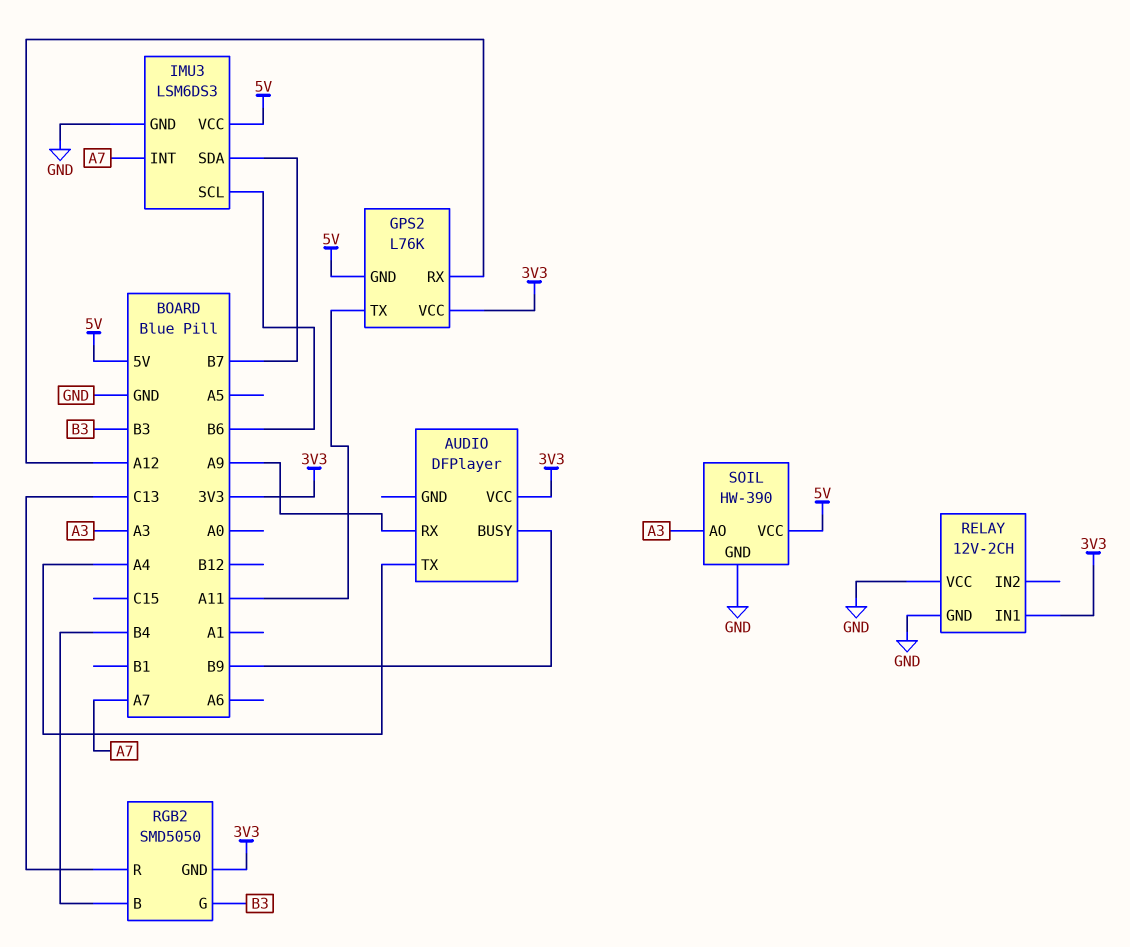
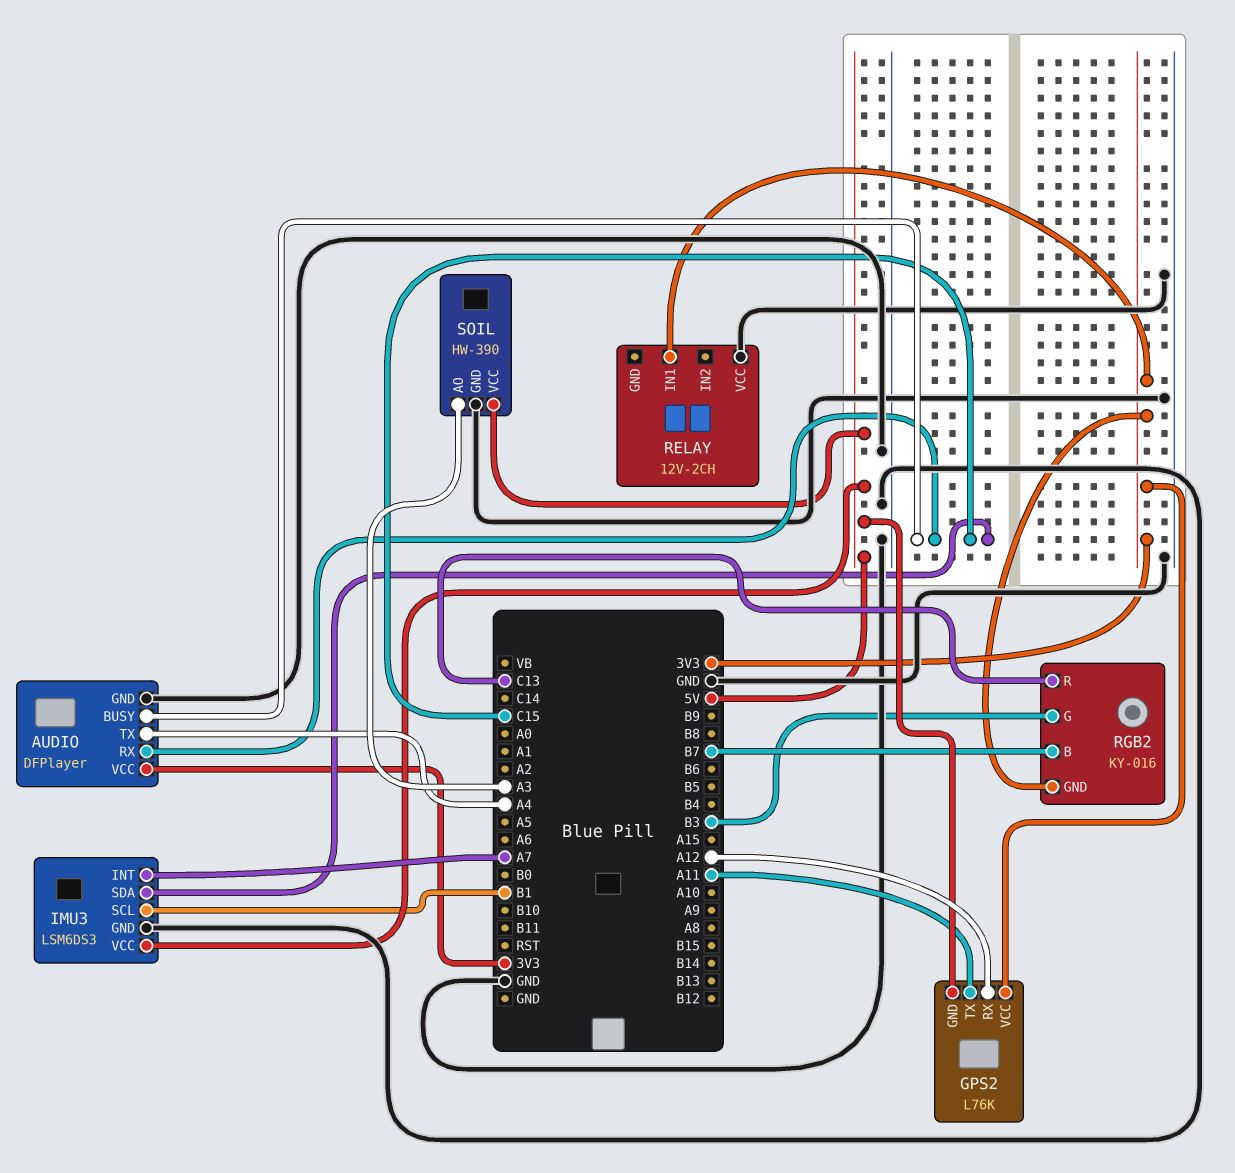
AUDIO pin BUSY: B9 -> C15
AUDIO pin GND: none -> GND
AUDIO pin RX: A9 -> C15
IMU3 pin SCL: B6 -> B1
IMU3 pin SDA: B7 -> C15
RELAY pin GND: GND -> none
RGB2: SMD5050 -> KY-016
RGB2 pin B: B4 -> B7

